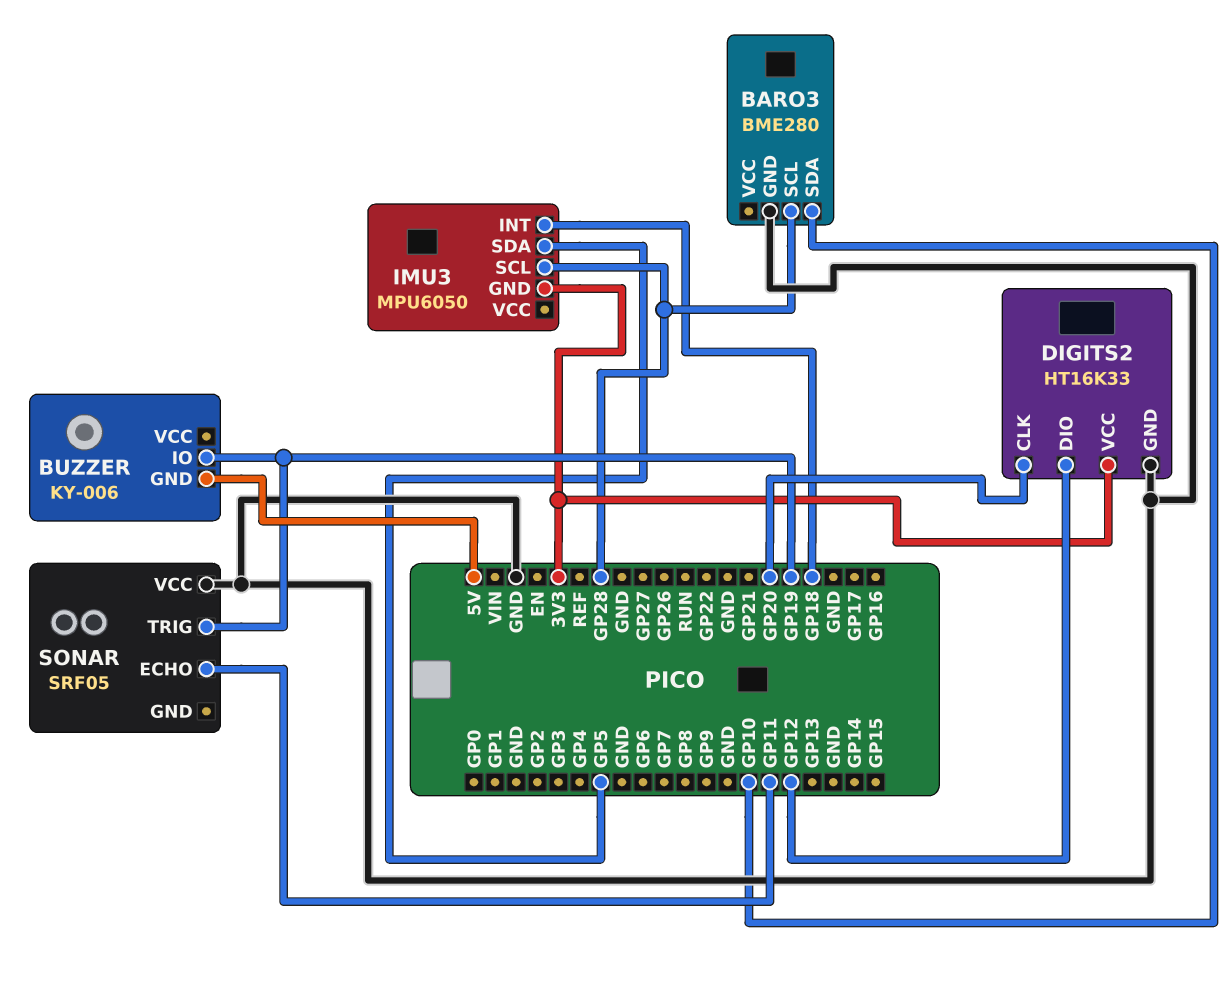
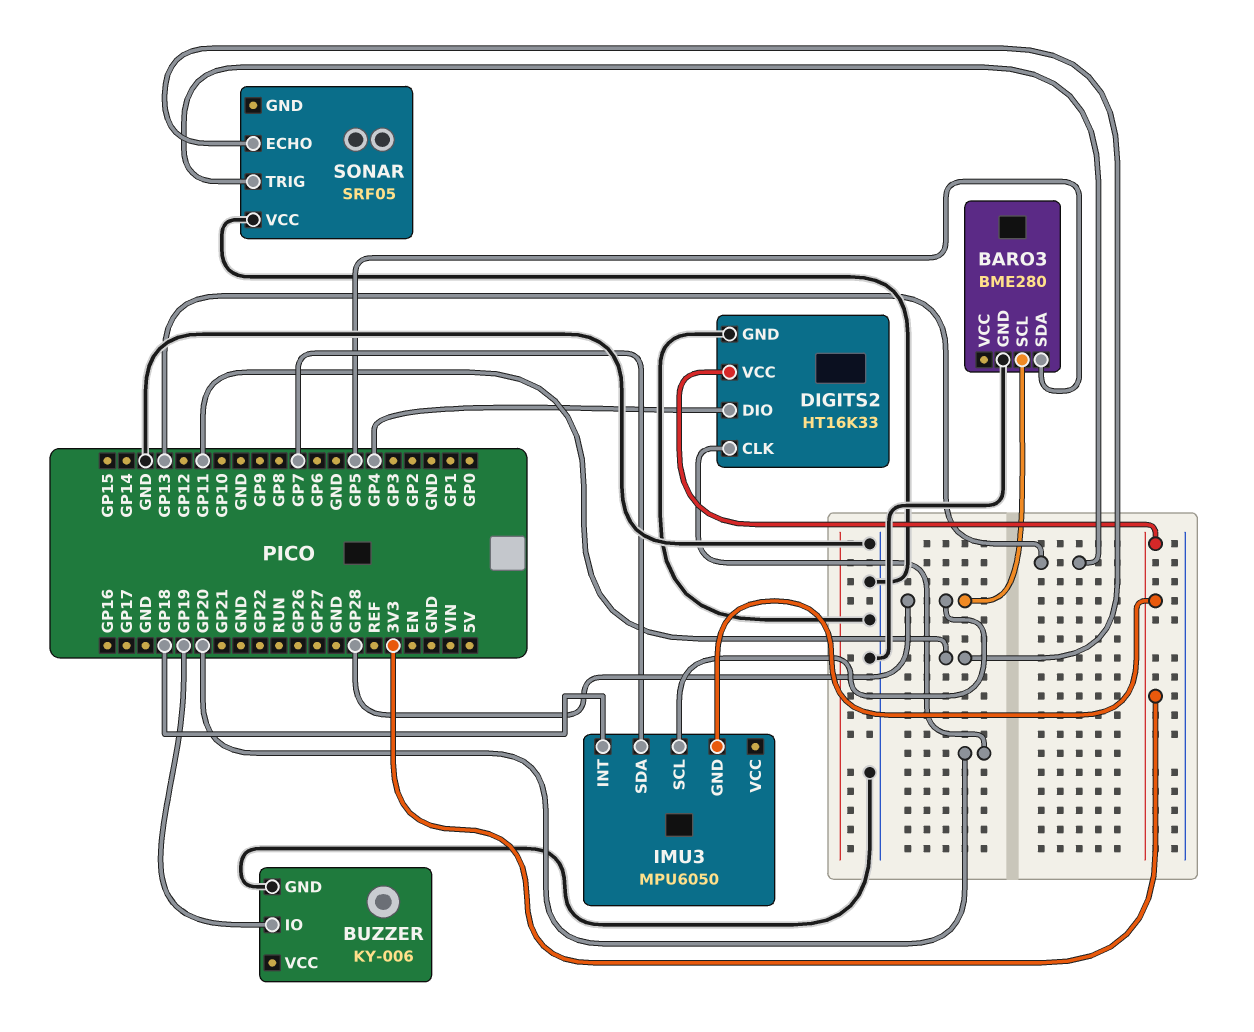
BARO3 pin SDA: GP10 -> GP5
BUZZER pin GND: 5V -> GND
DIGITS2 pin DIO: GP12 -> GP4
IMU3 pin SDA: GP5 -> GP7
SONAR pin TRIG: GP19 -> GP13

